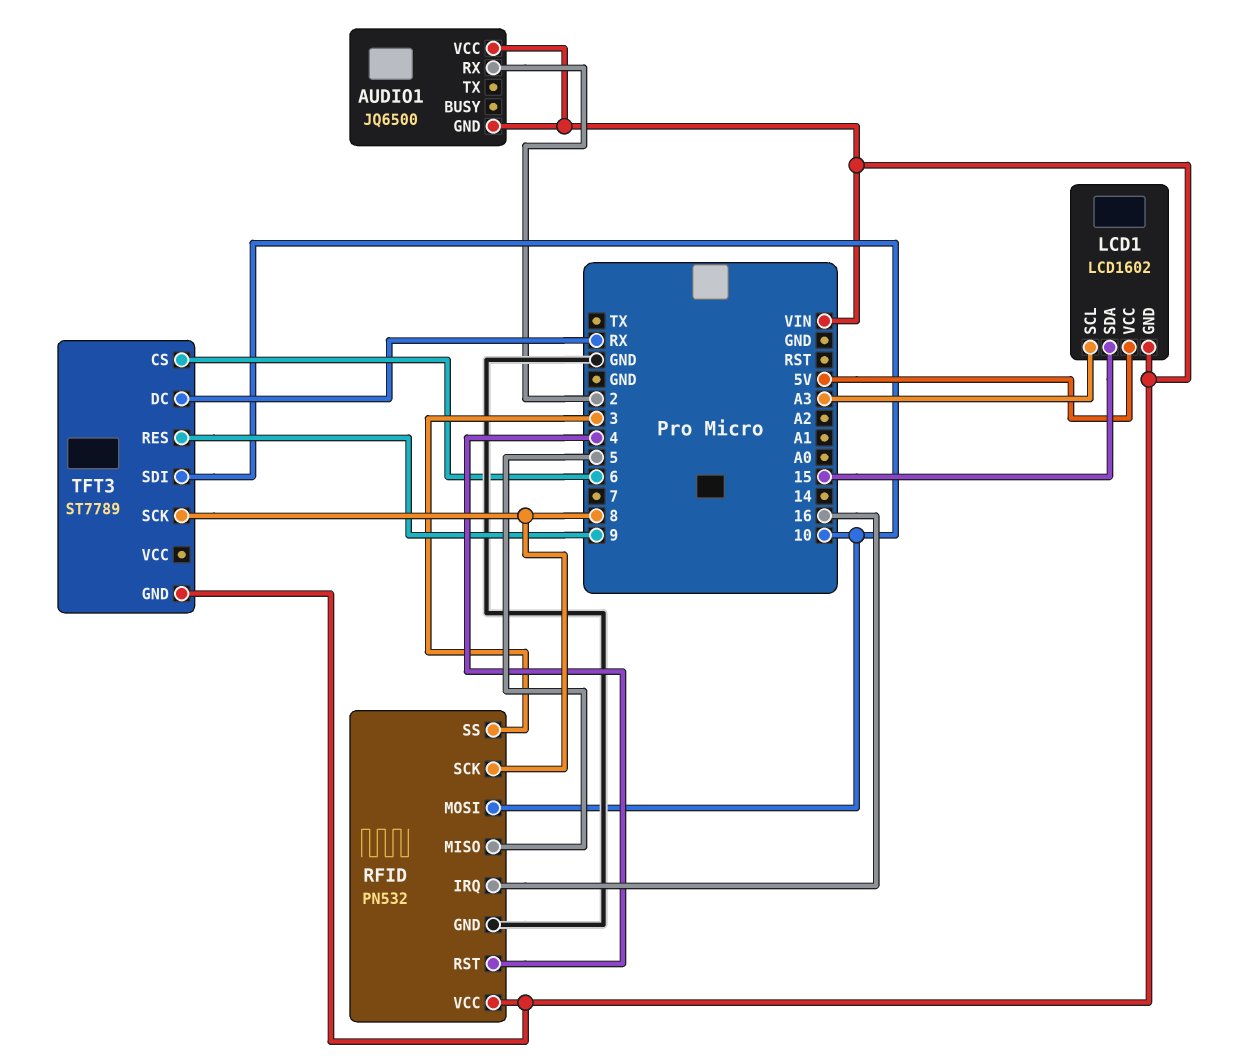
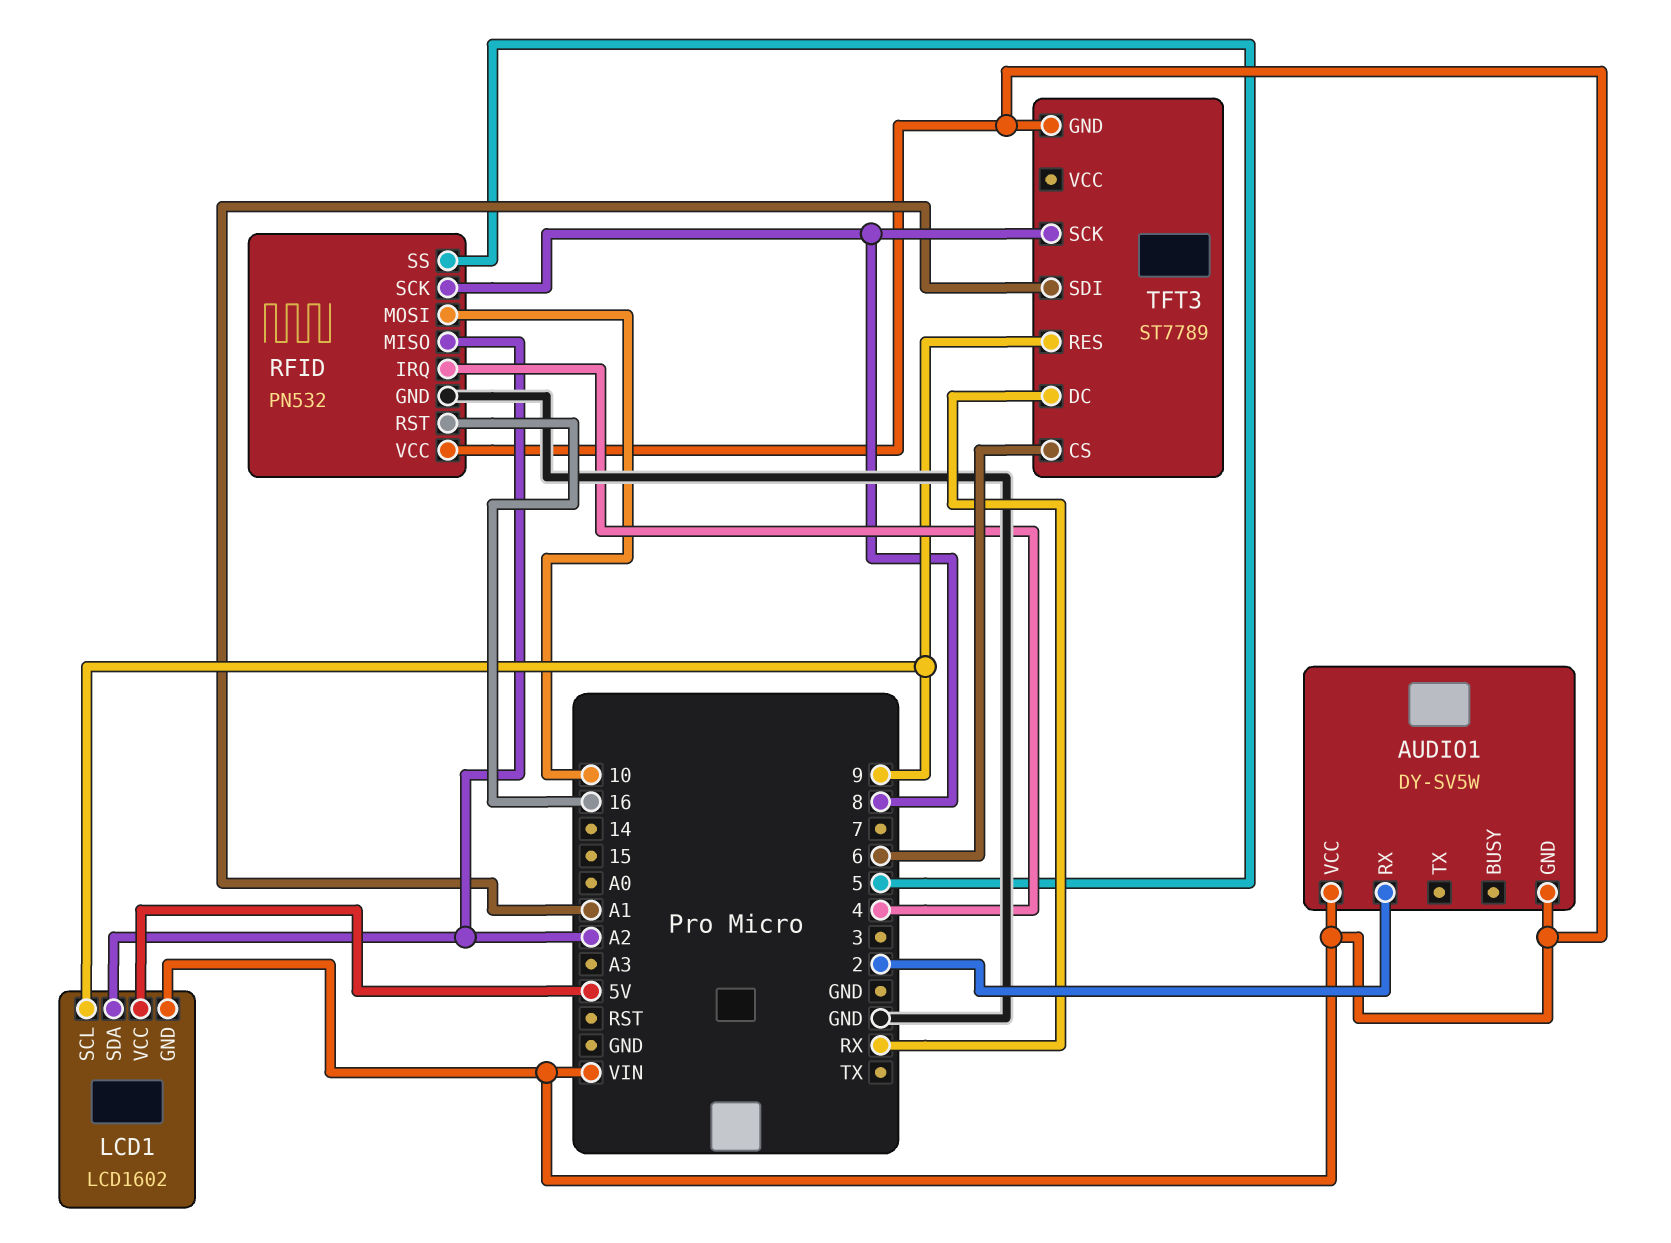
AUDIO1: JQ6500 -> DY-SV5W
LCD1 pin SCL: A3 -> 9
LCD1 pin SDA: 15 -> A2
RFID pin IRQ: 16 -> 4
RFID pin MISO: 5 -> A2
RFID pin RST: 4 -> 16
RFID pin SS: 3 -> 5
TFT3 pin SDI: 10 -> A1

